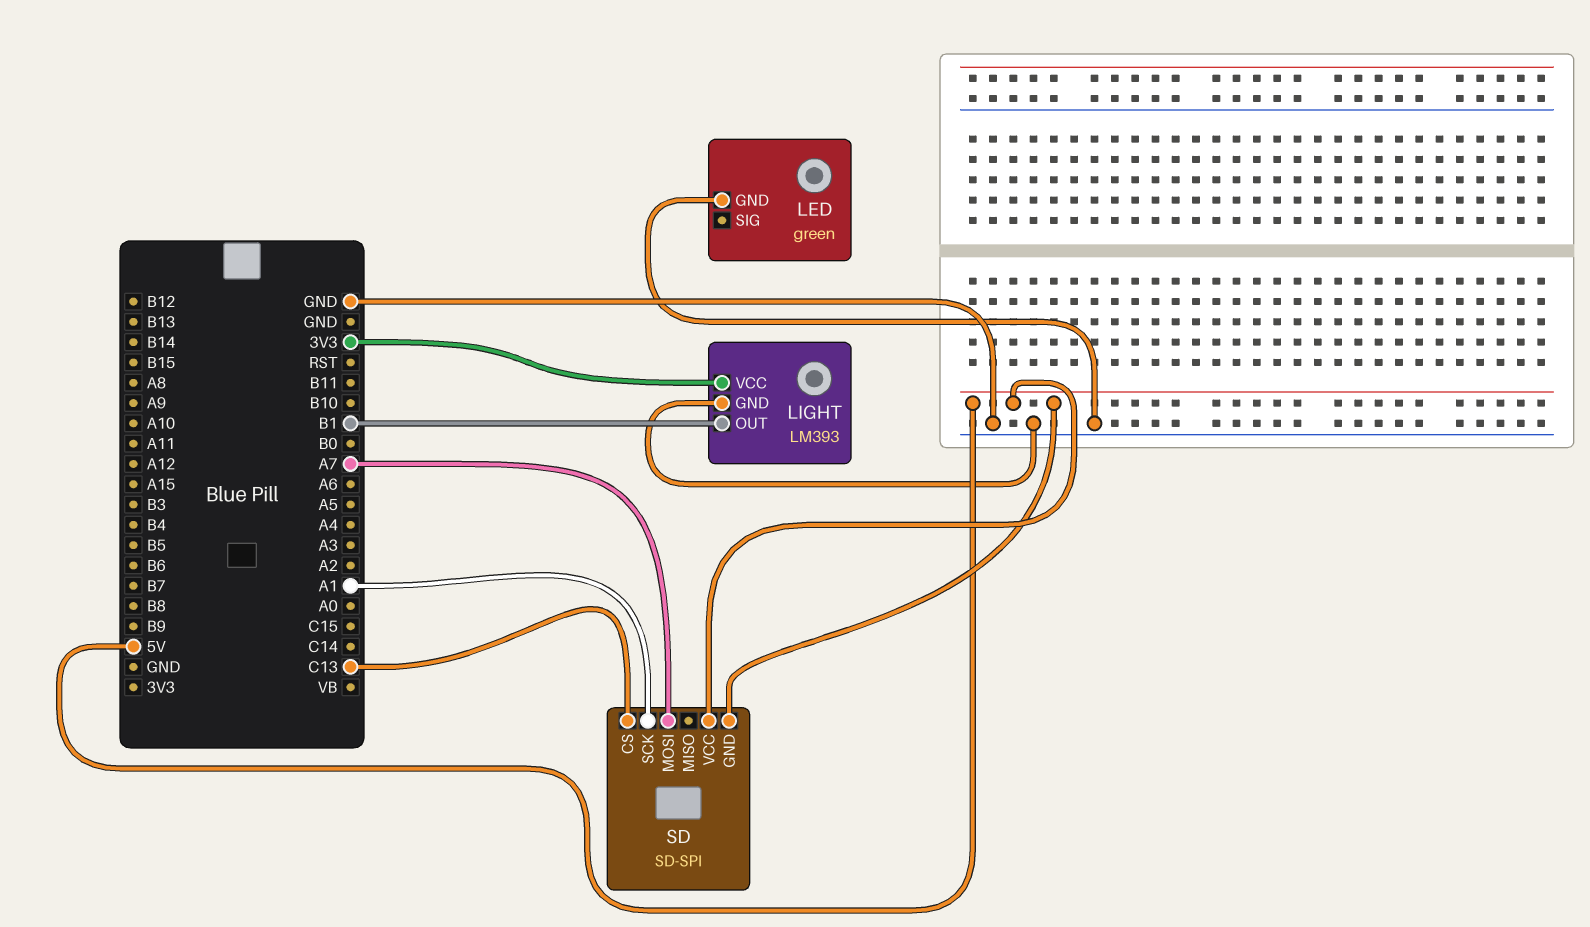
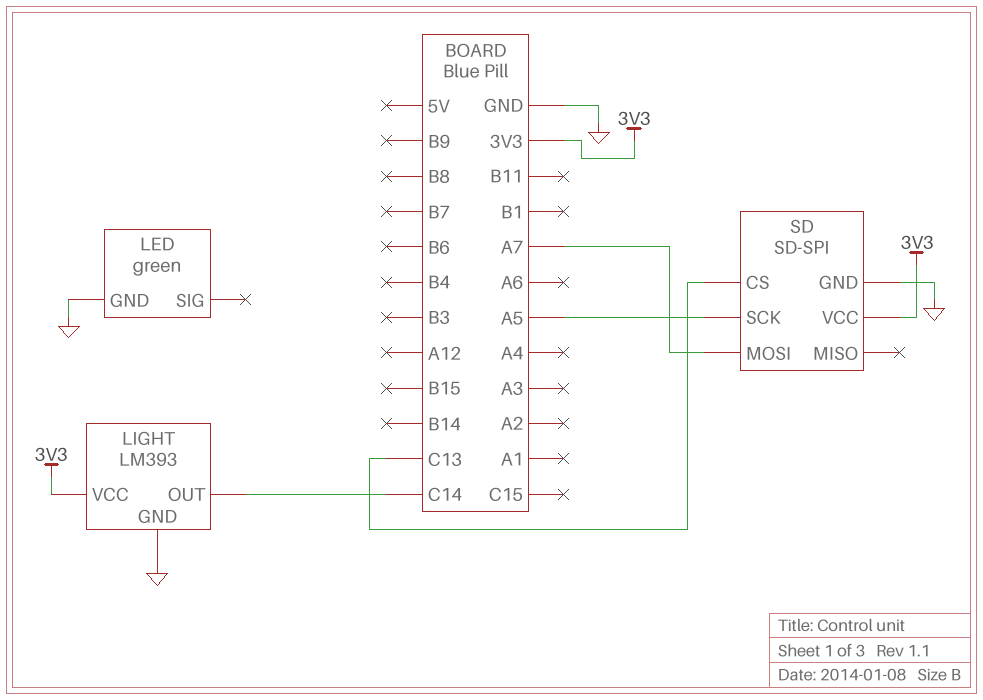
LIGHT pin OUT: B1 -> C14
SD pin GND: 5V -> GND
SD pin SCK: A1 -> A5
SD pin VCC: 5V -> 3V3

